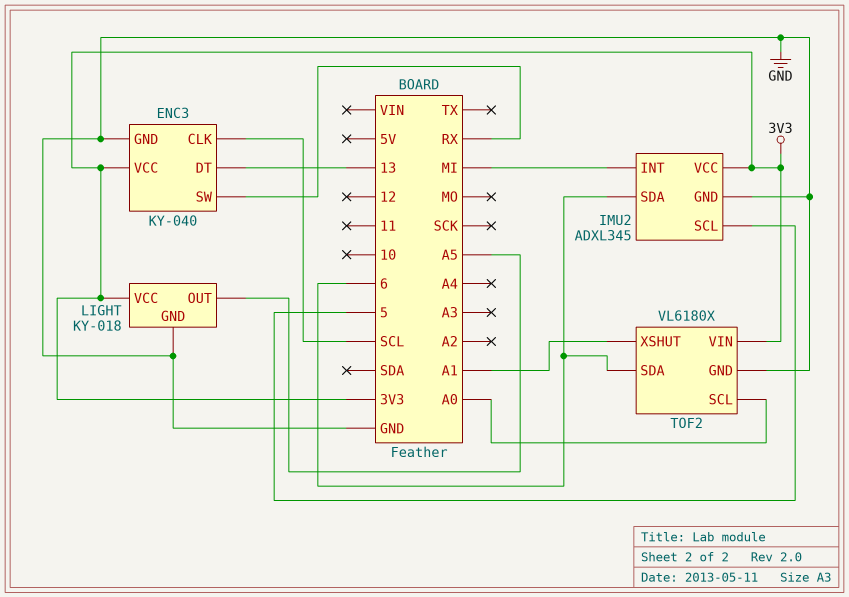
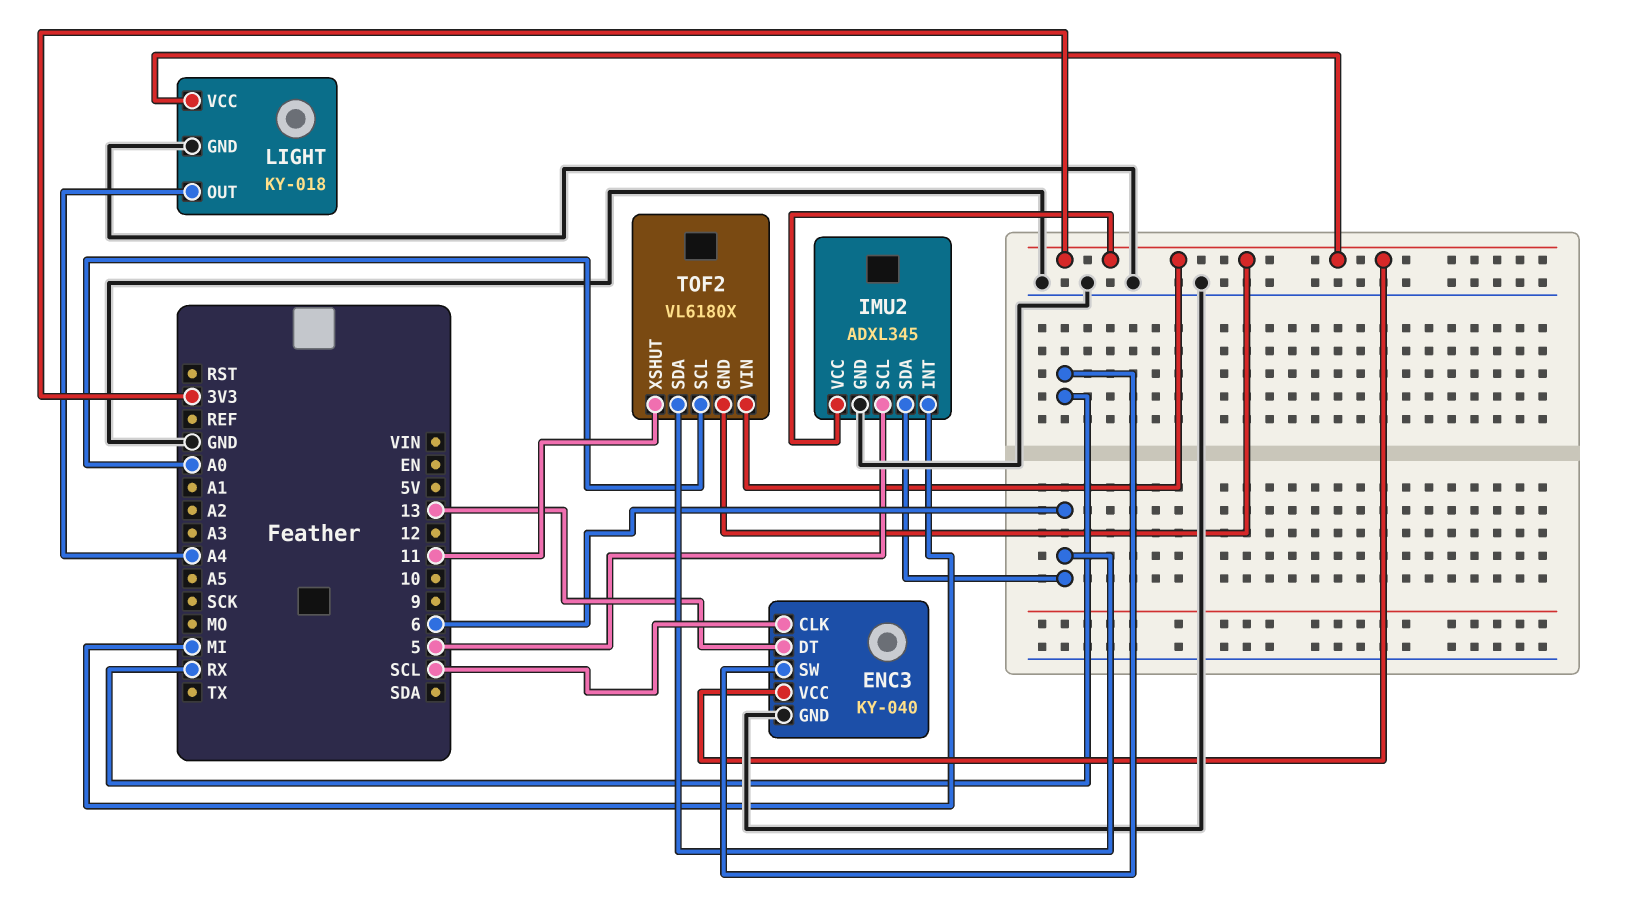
LIGHT pin OUT: A5 -> A4
TOF2 pin GND: GND -> 3V3
TOF2 pin XSHUT: A1 -> 11

